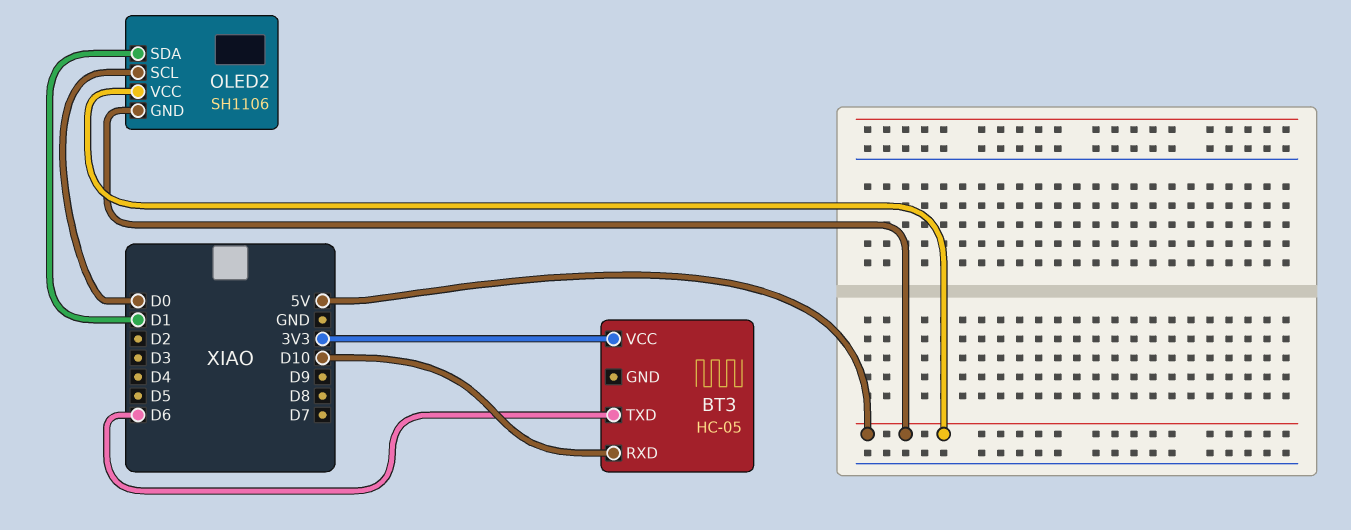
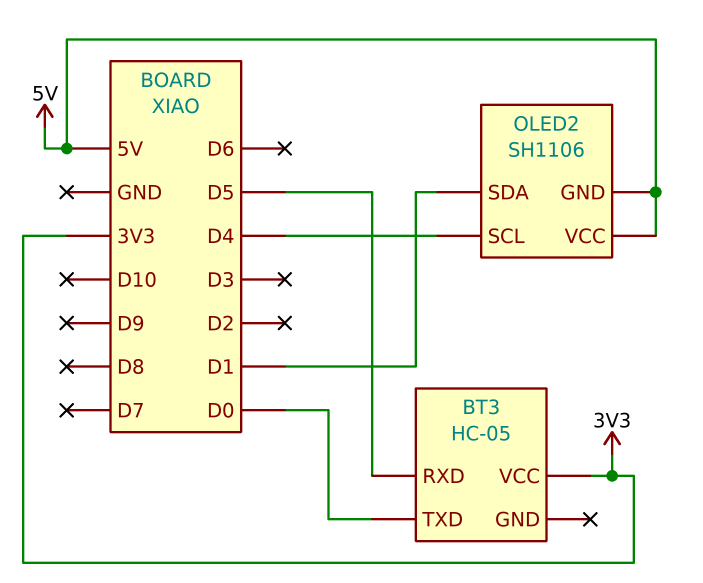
BT3 pin RXD: D10 -> D5
BT3 pin TXD: D6 -> D0
OLED2 pin SCL: D0 -> D4

